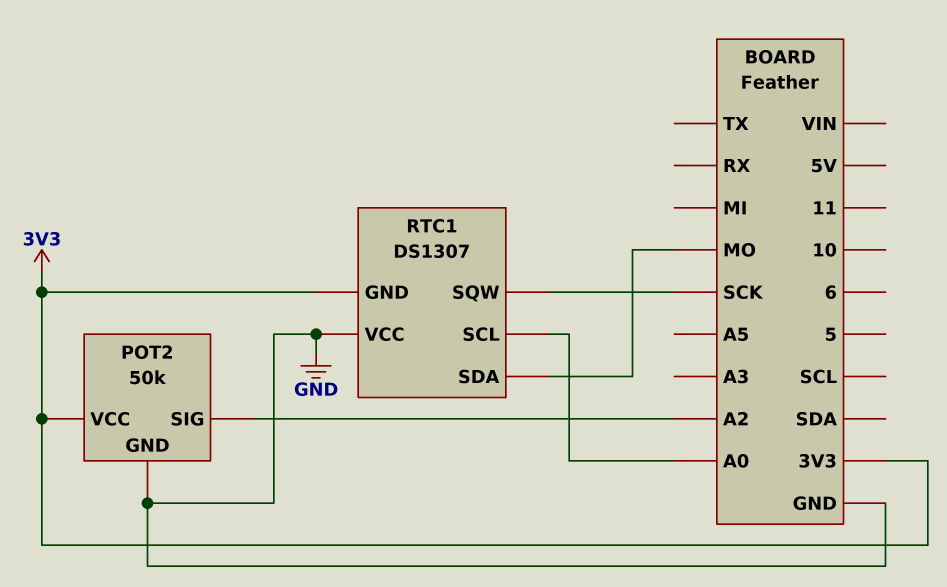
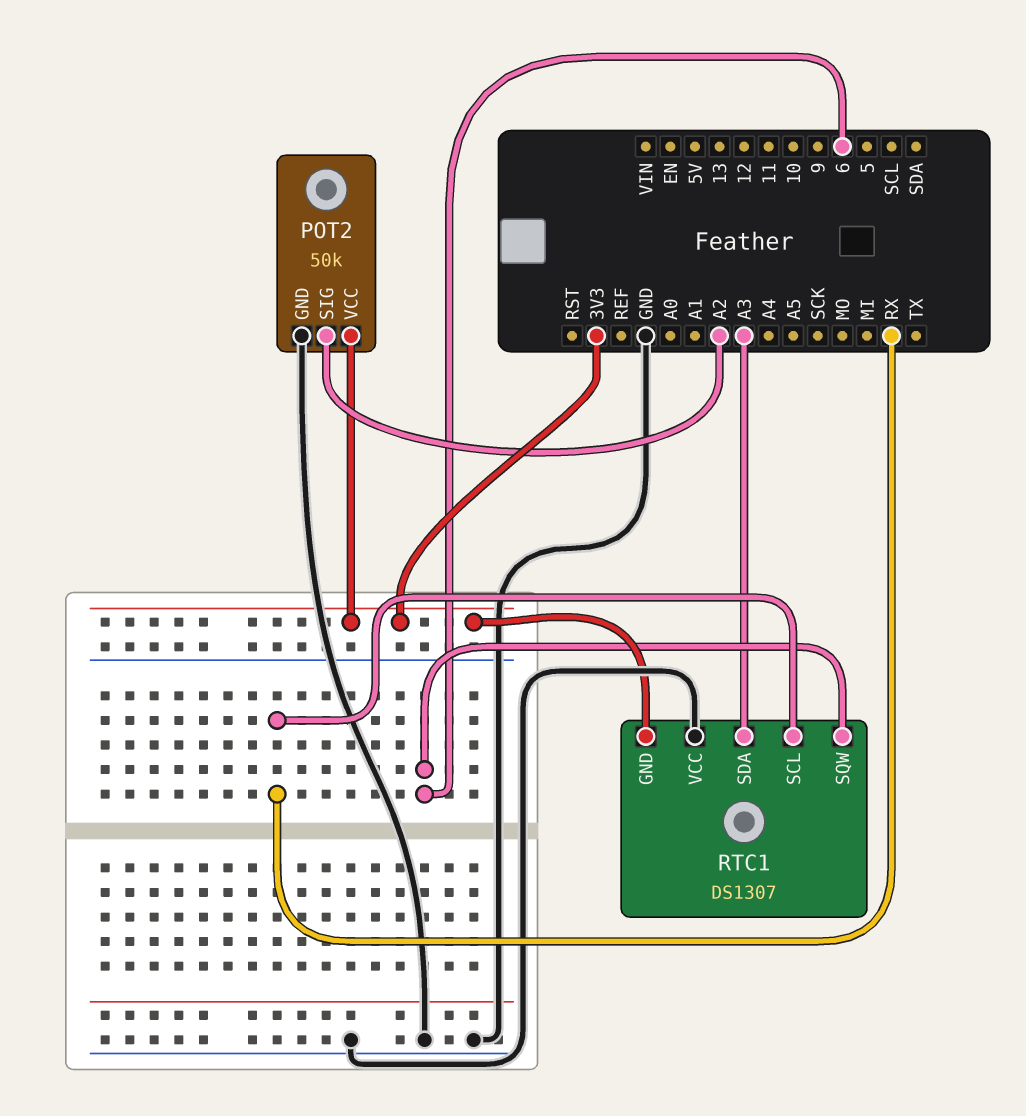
RTC1 pin SCL: A0 -> RX
RTC1 pin SDA: MO -> A3
RTC1 pin SQW: SCK -> 6

